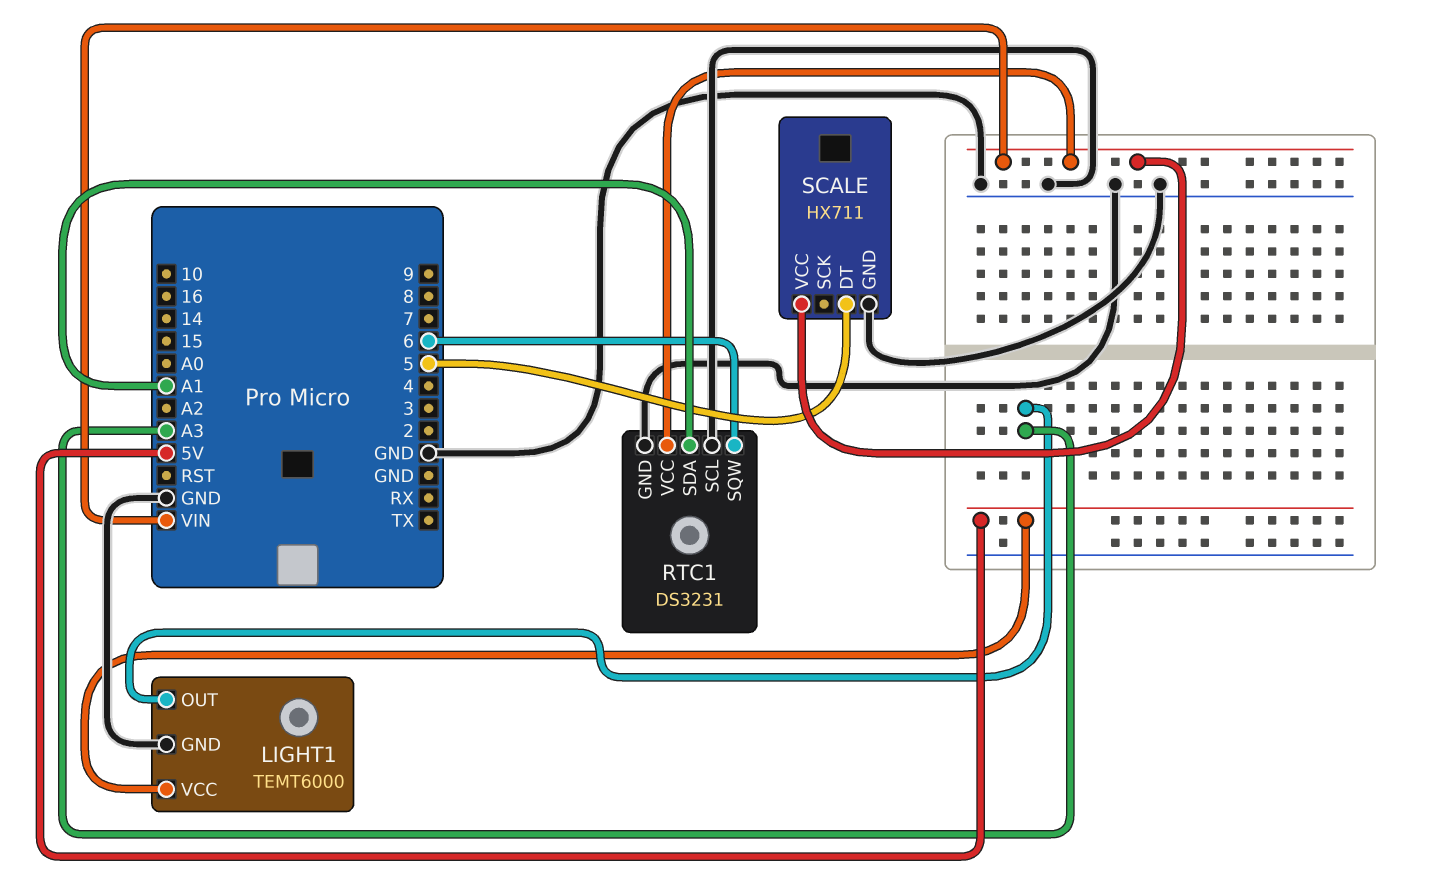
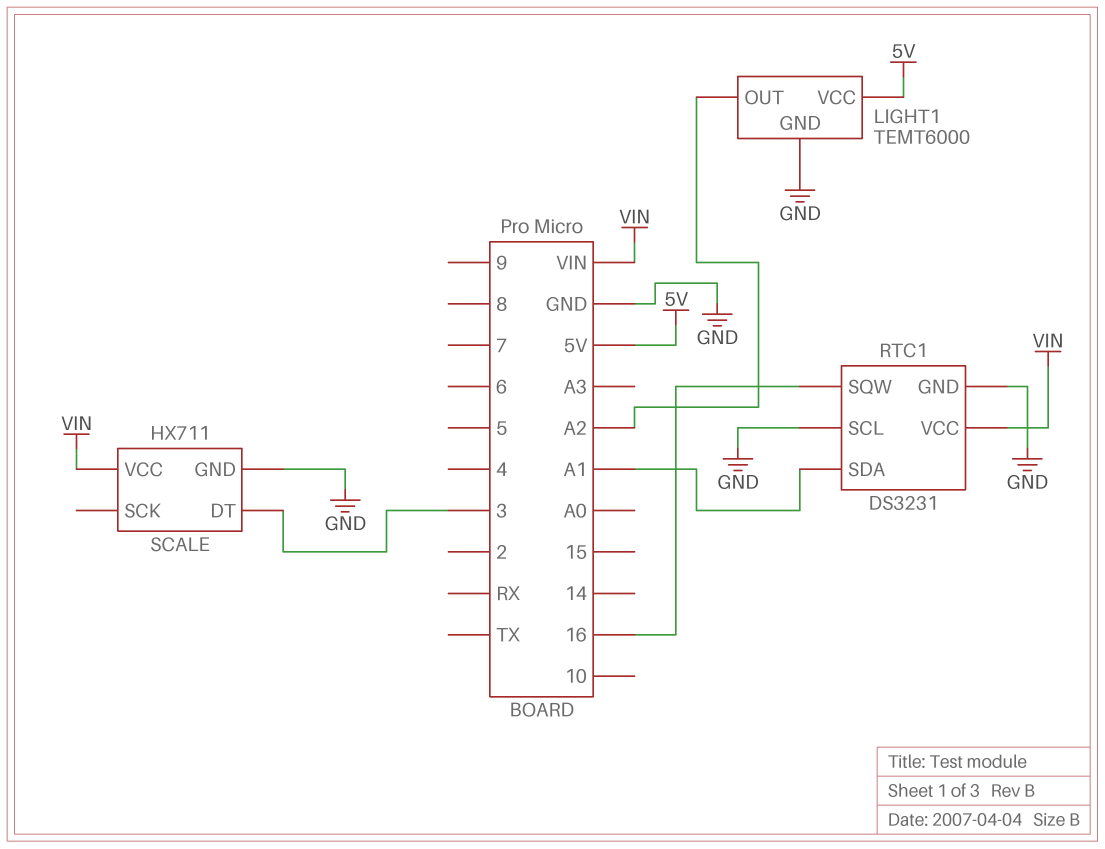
LIGHT1 pin OUT: A3 -> A2
RTC1 pin SQW: 6 -> 16
SCALE pin DT: 5 -> 3

